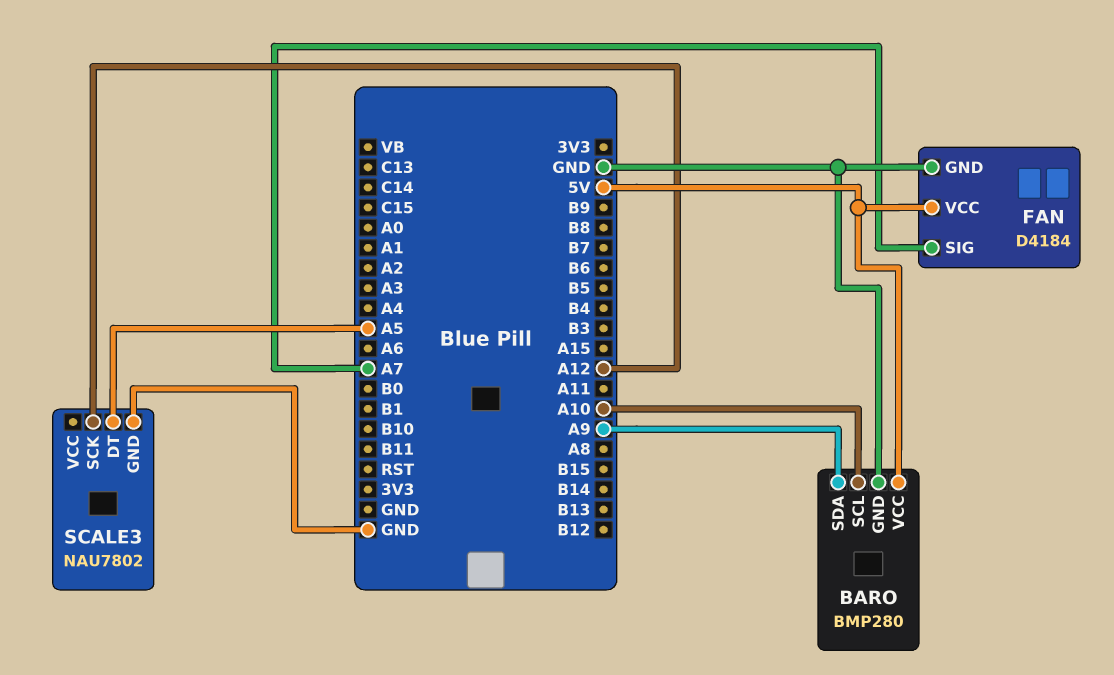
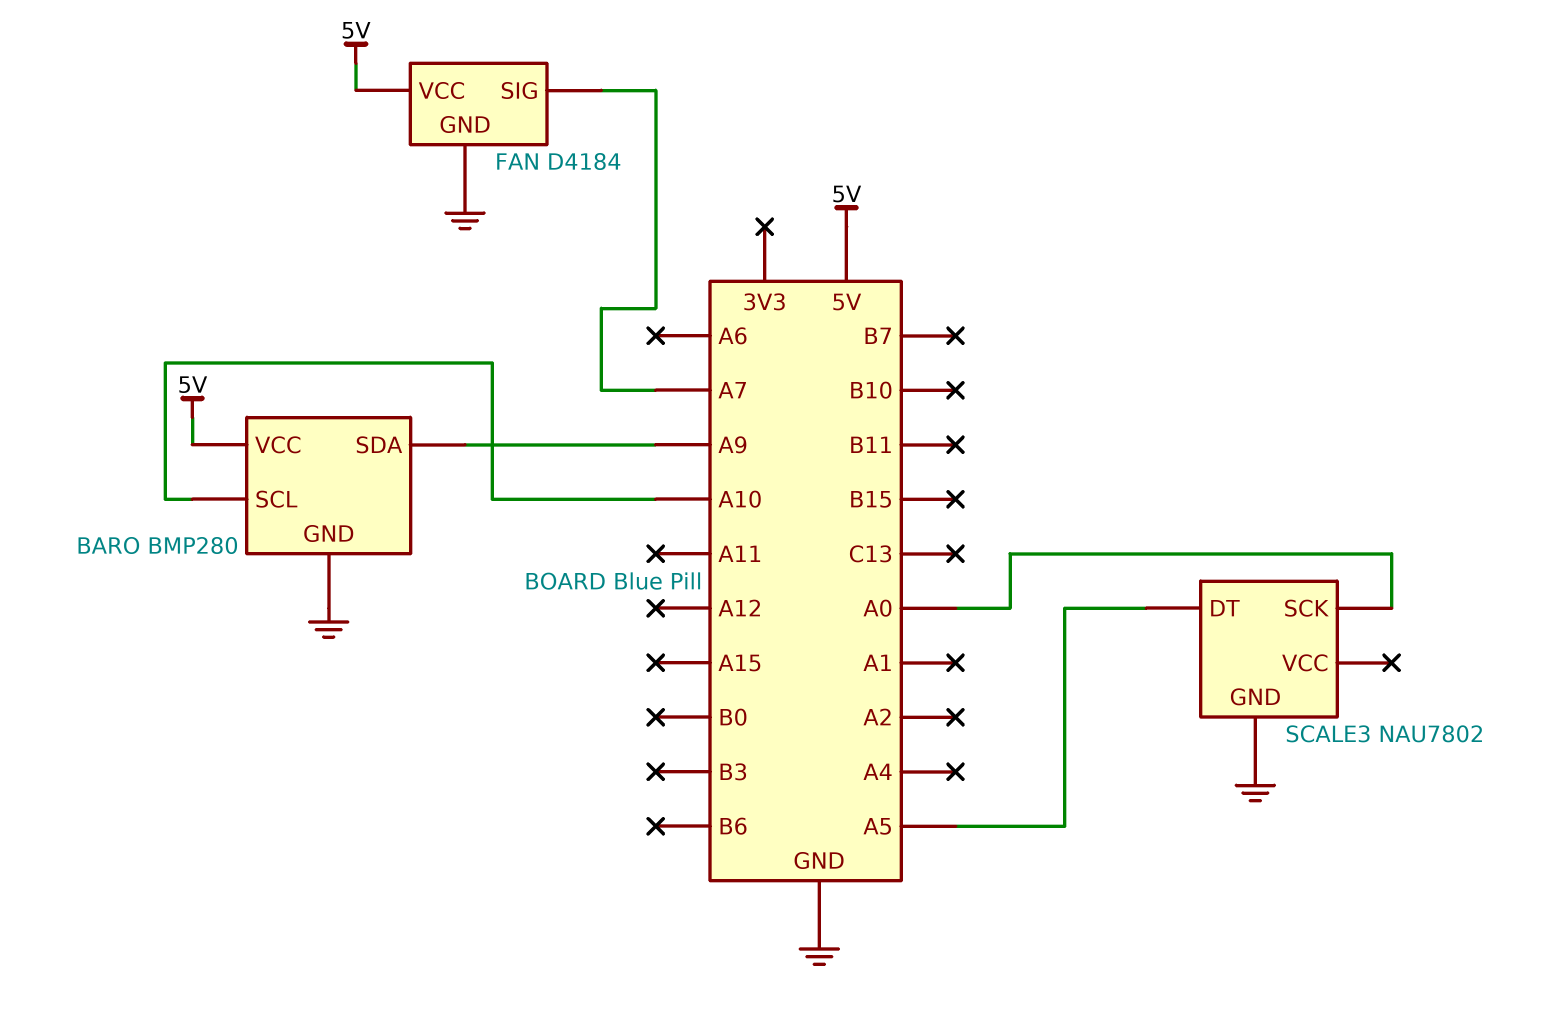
SCALE3 pin SCK: A12 -> A0

